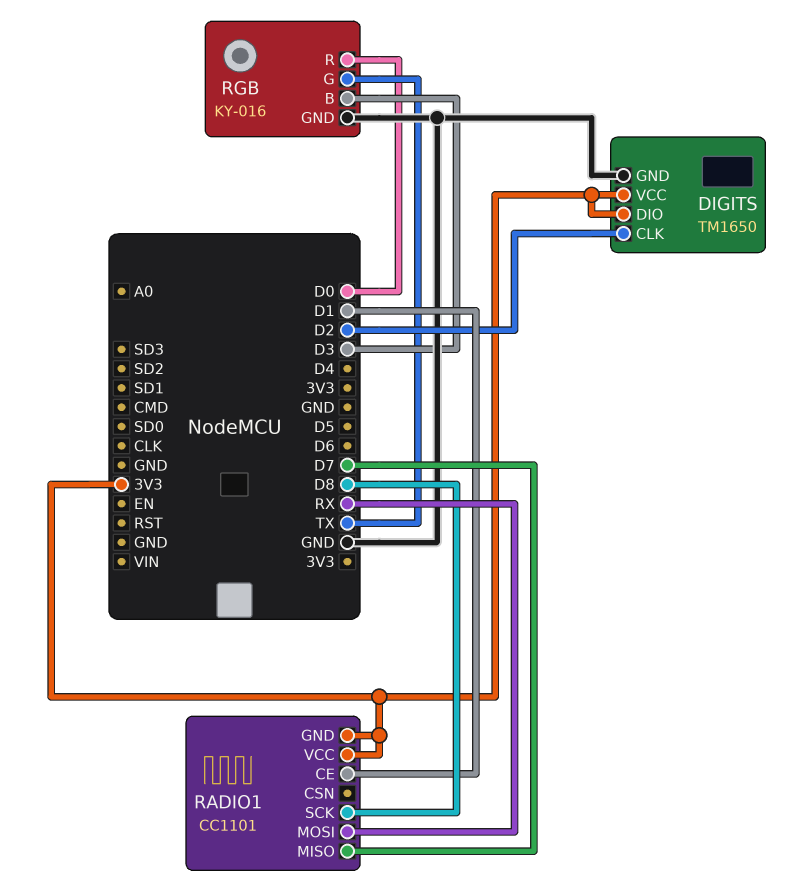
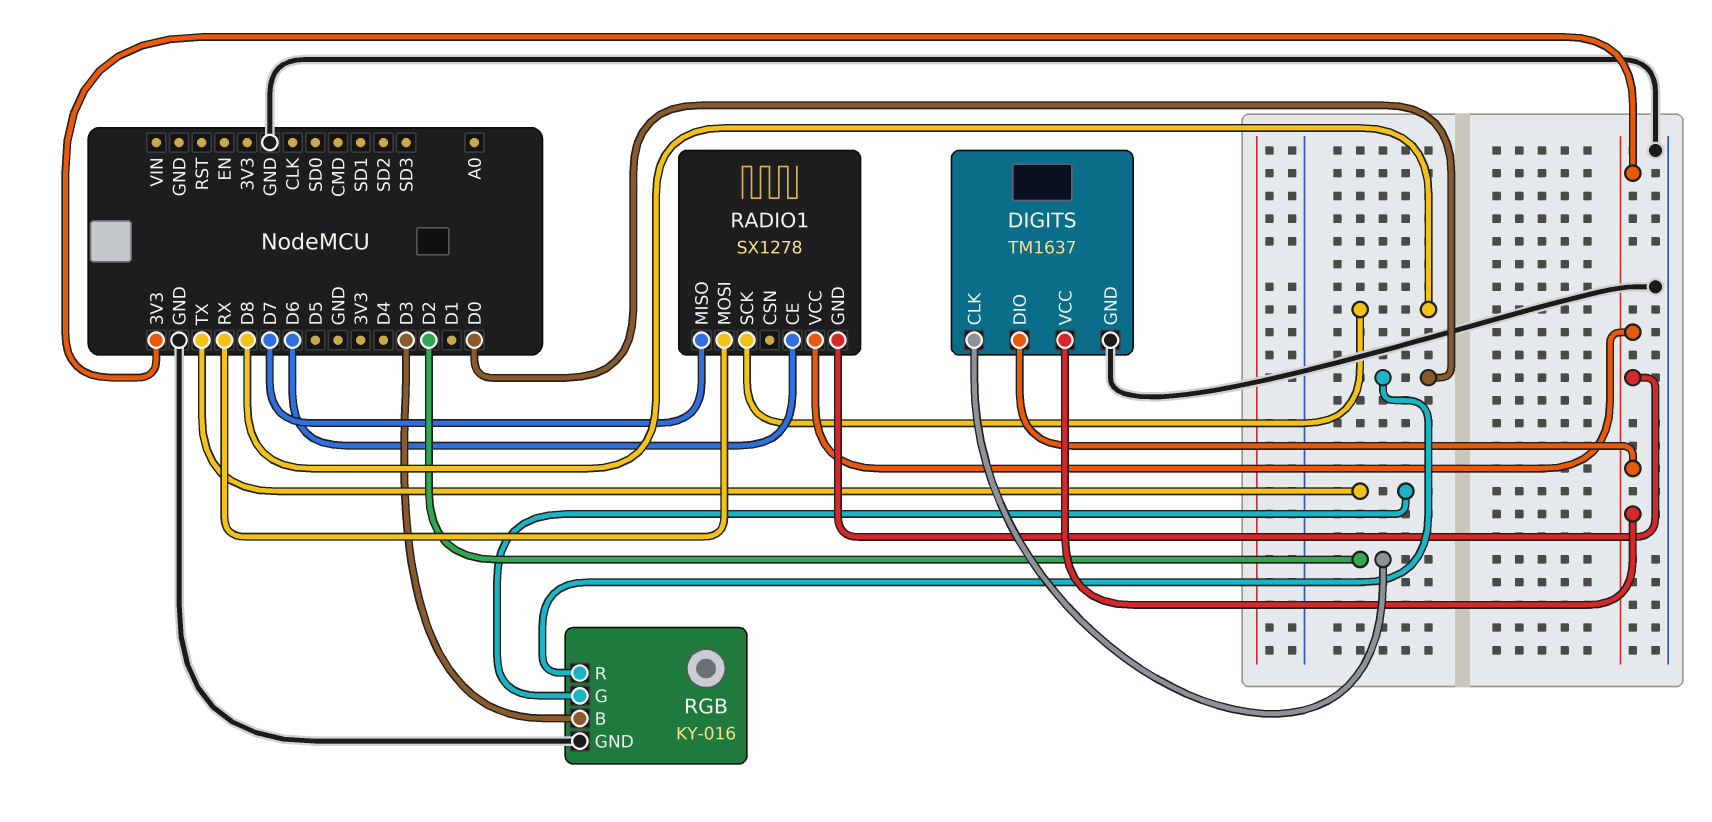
DIGITS: TM1650 -> TM1637
RADIO1: CC1101 -> SX1278
RADIO1 pin CE: D1 -> D6

